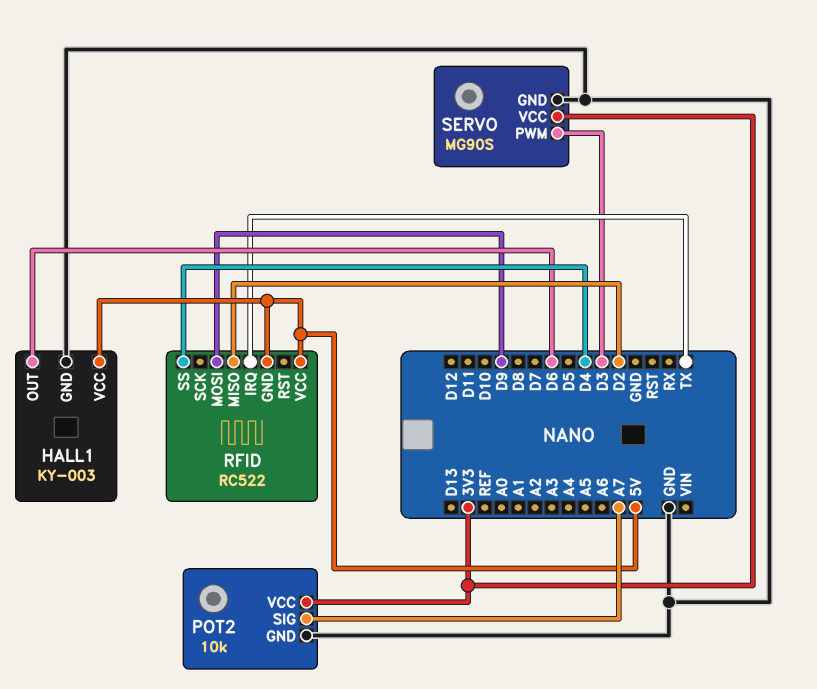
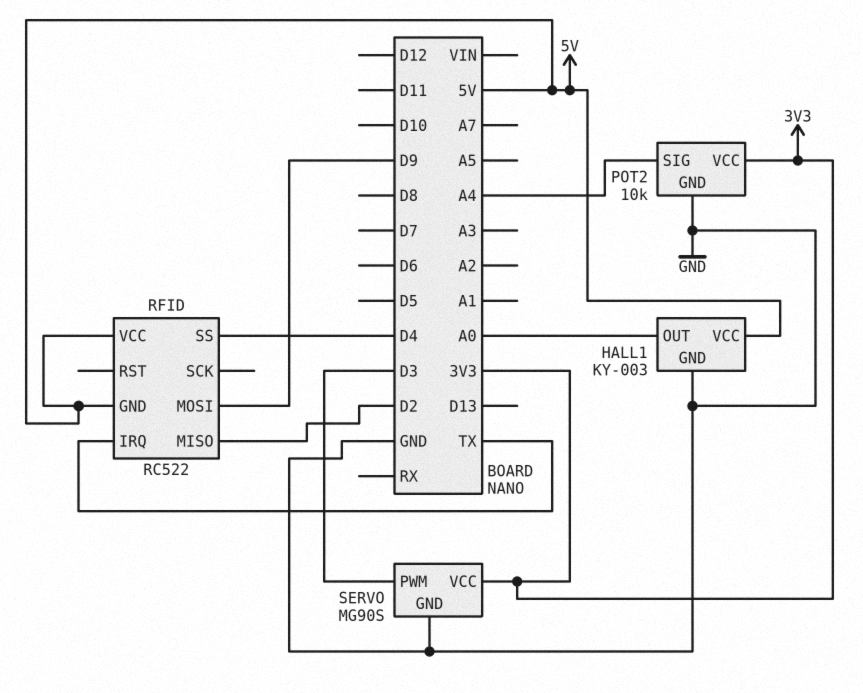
HALL1 pin OUT: D6 -> A0
POT2 pin SIG: A7 -> A4

